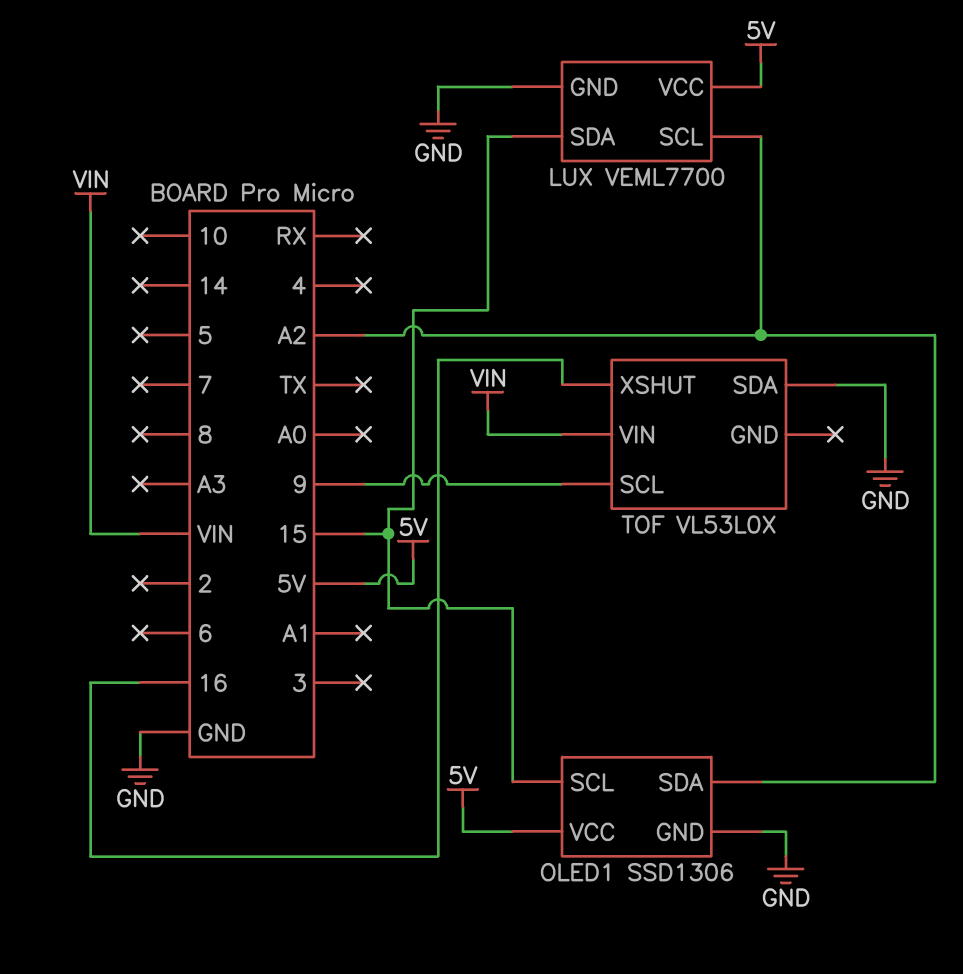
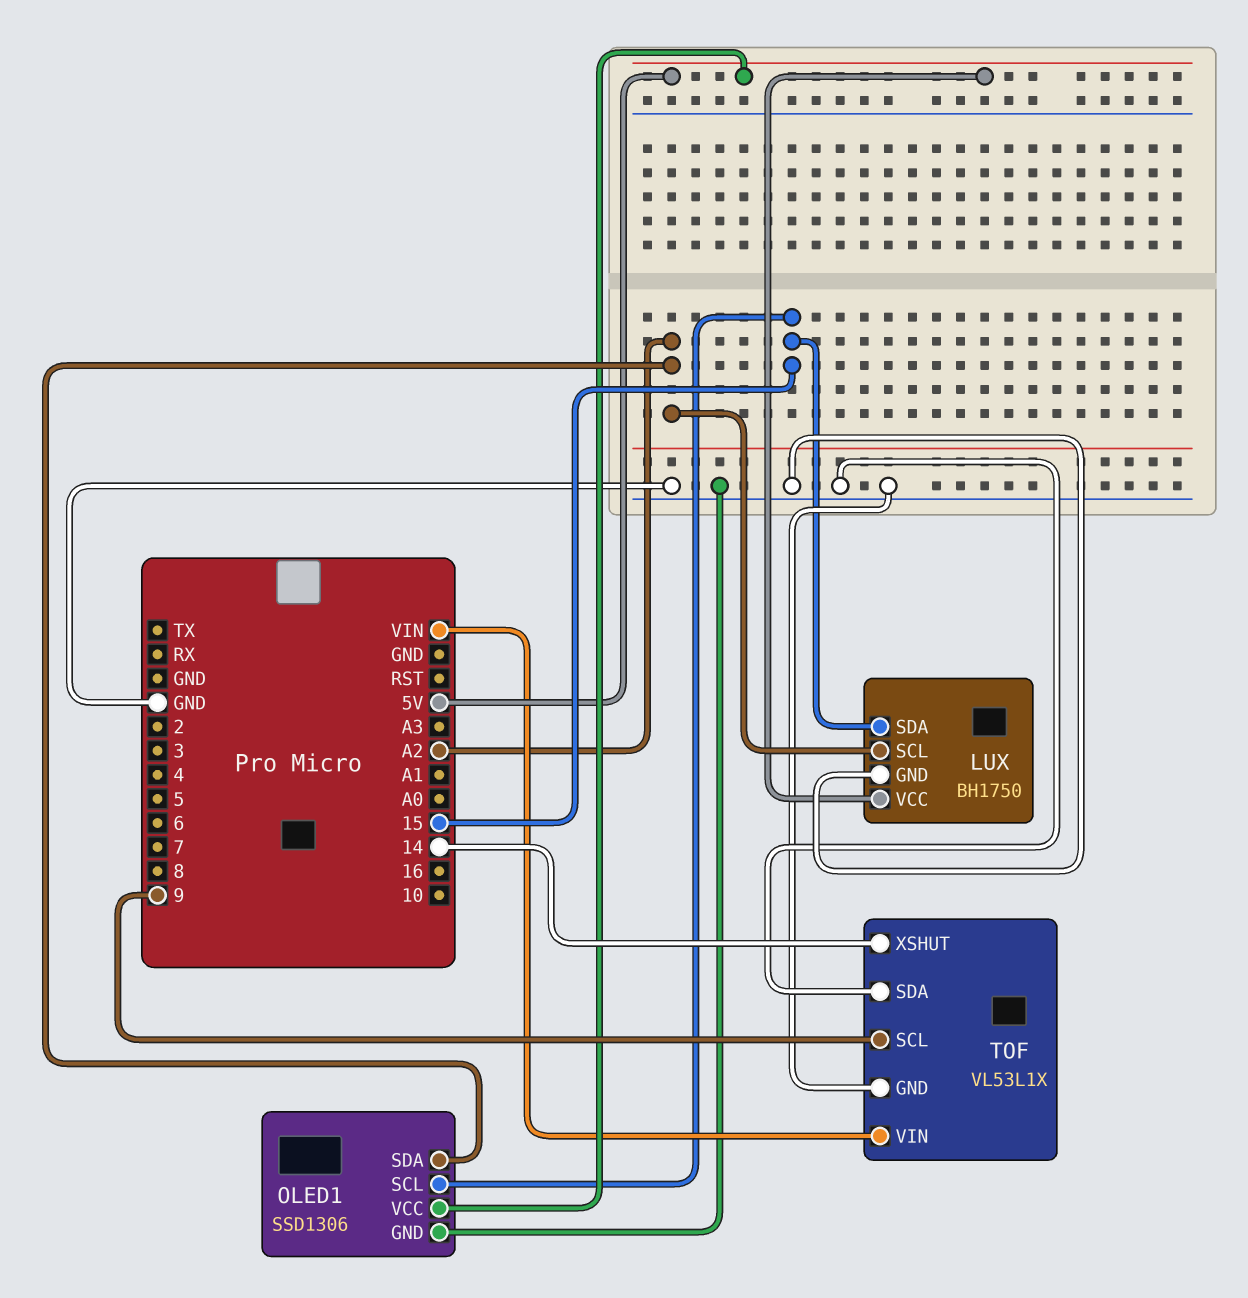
LUX: VEML7700 -> BH1750
TOF: VL53L0X -> VL53L1X
TOF pin GND: none -> GND
TOF pin XSHUT: 16 -> 14

